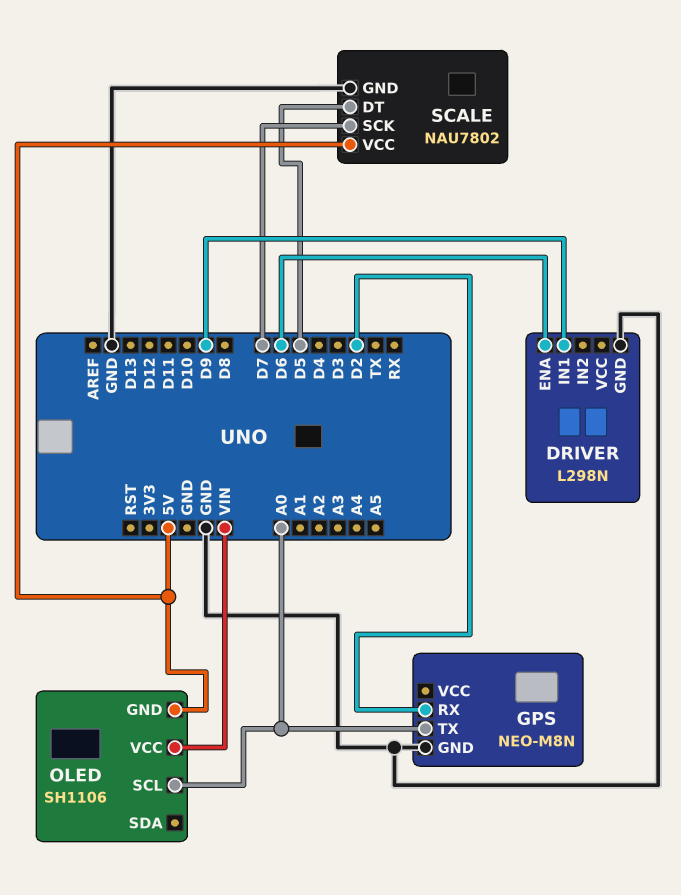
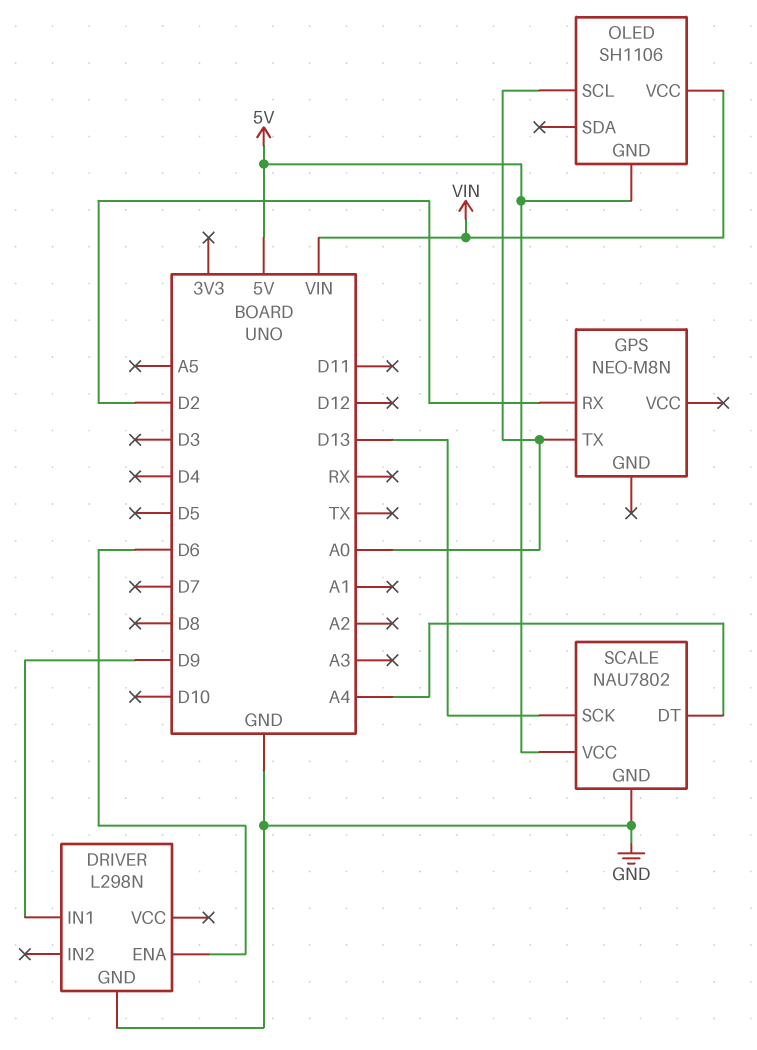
GPS pin GND: GND -> none
SCALE pin DT: D5 -> A4
SCALE pin SCK: D7 -> D13

